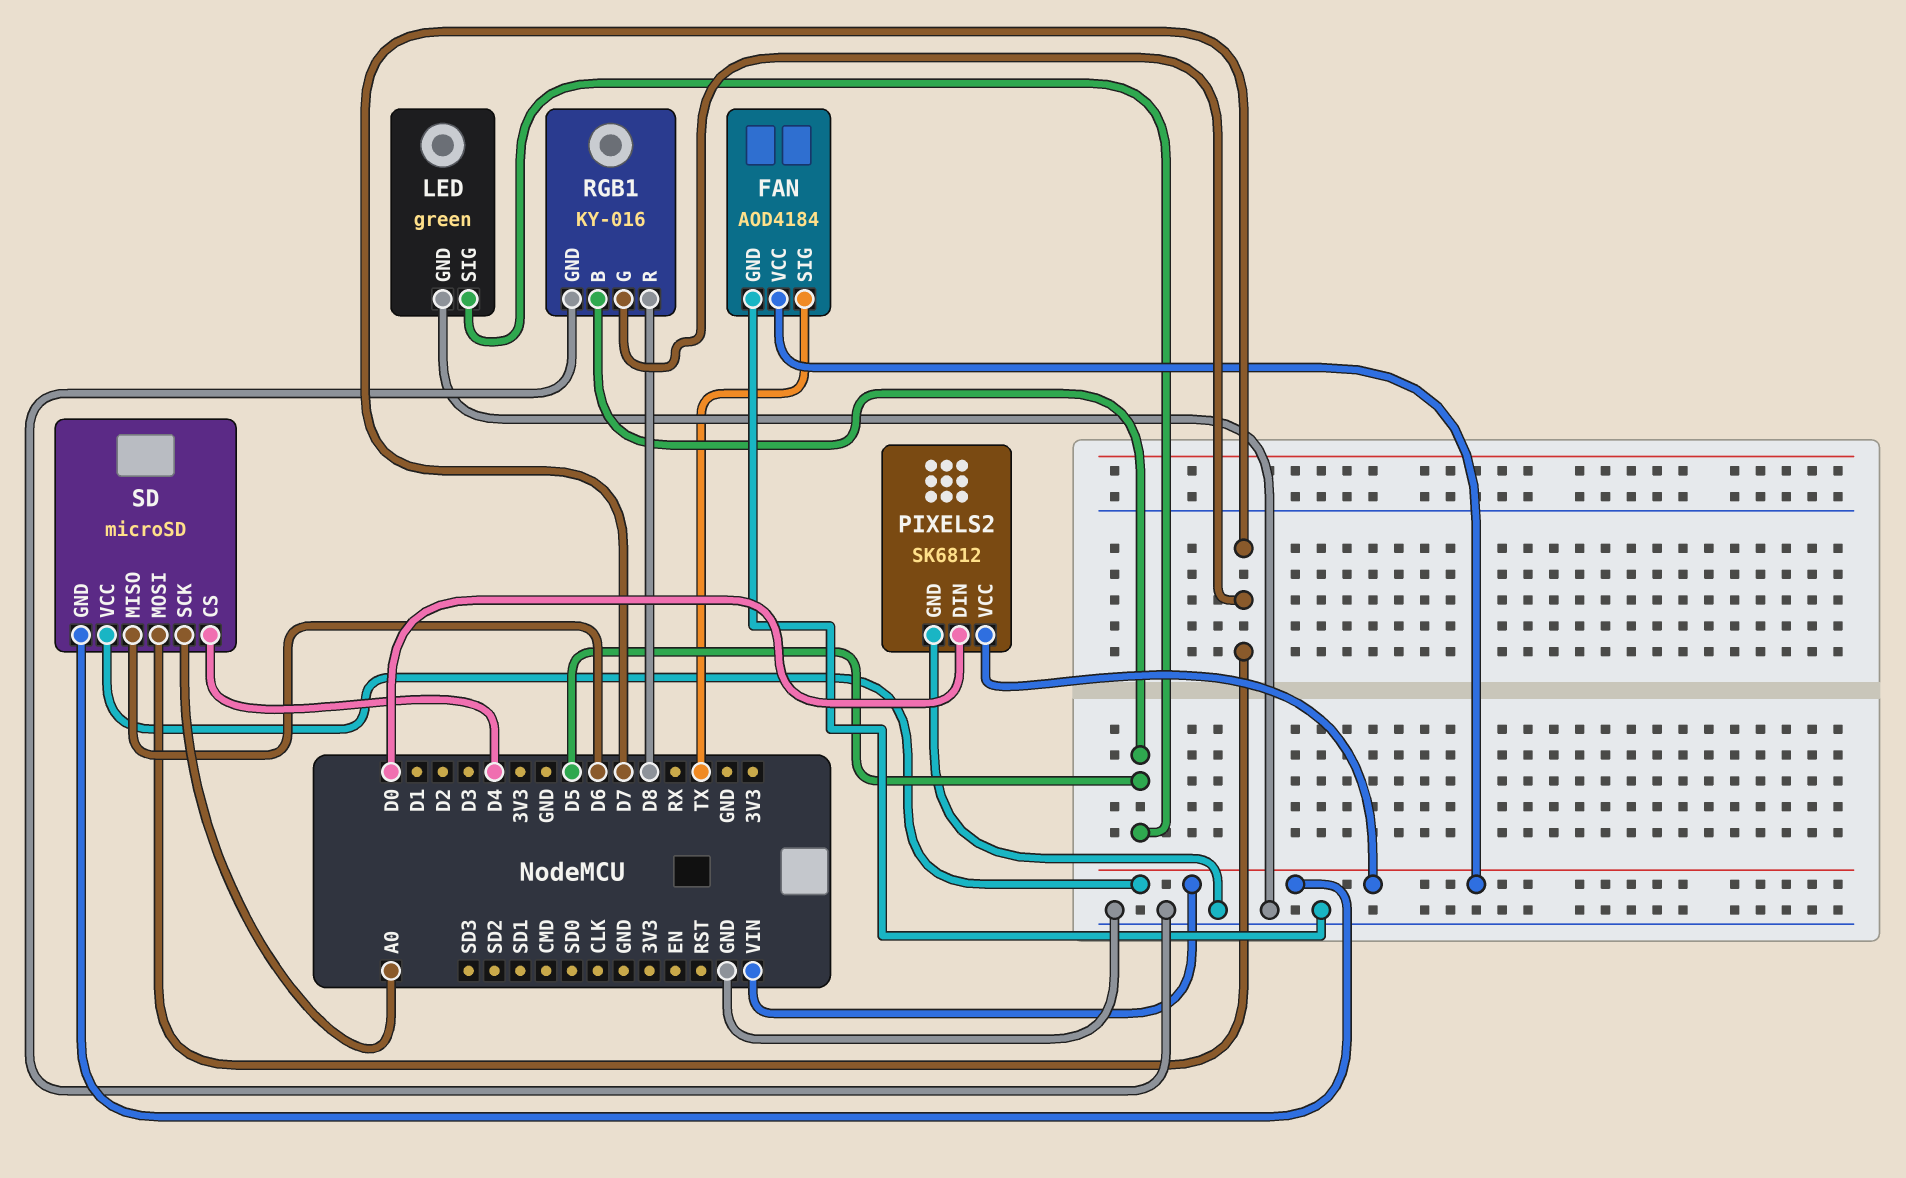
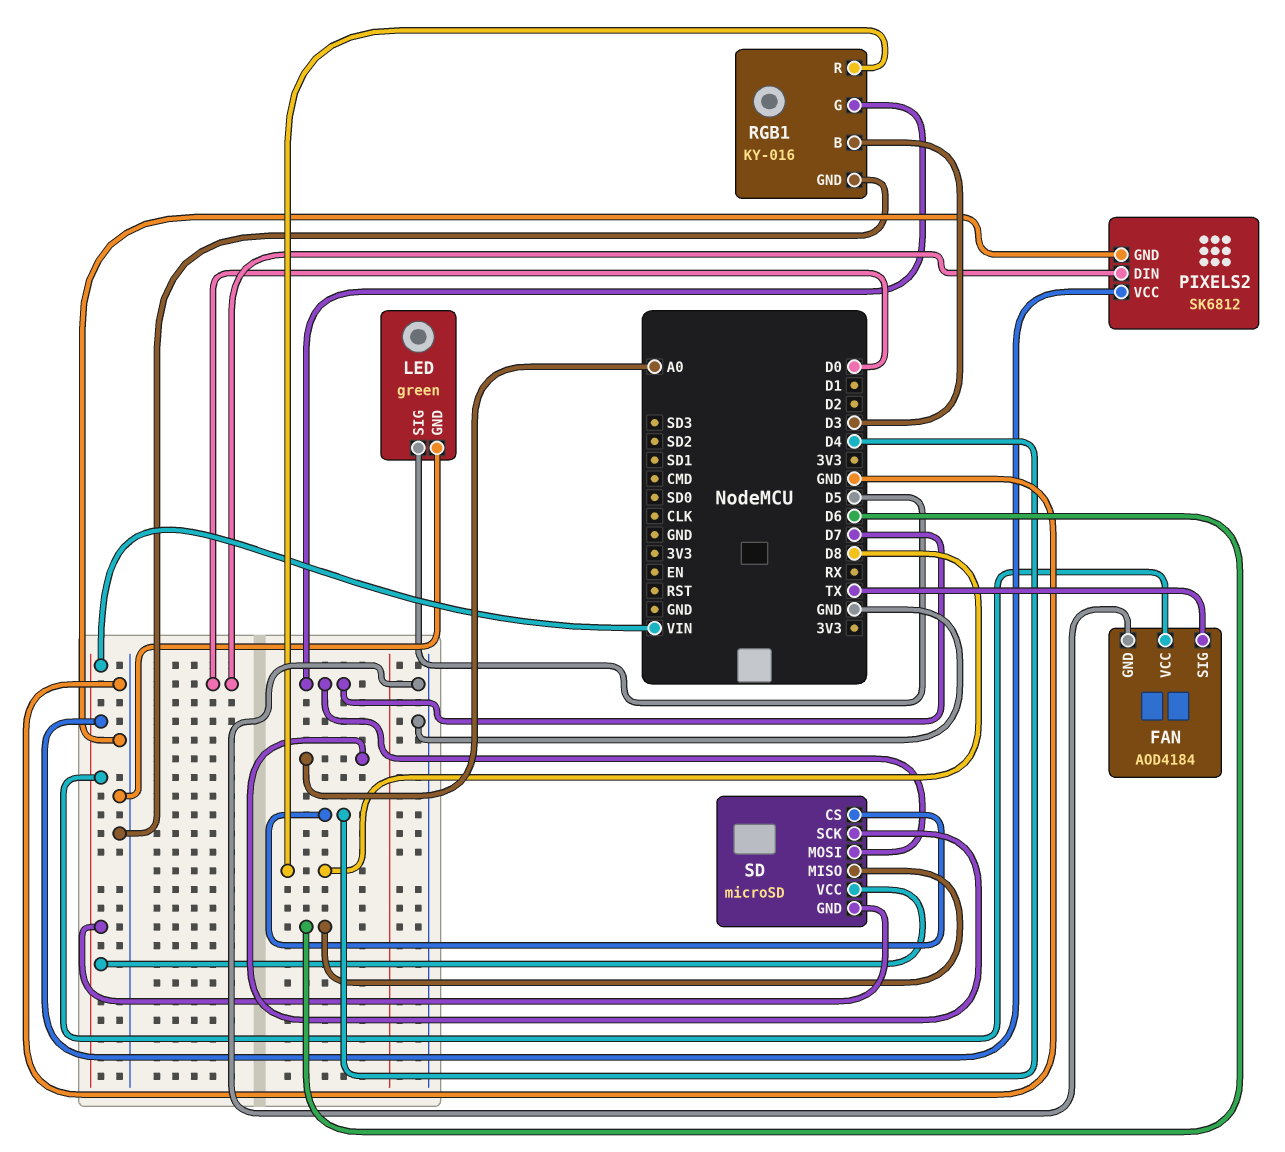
RGB1 pin B: D5 -> D3

